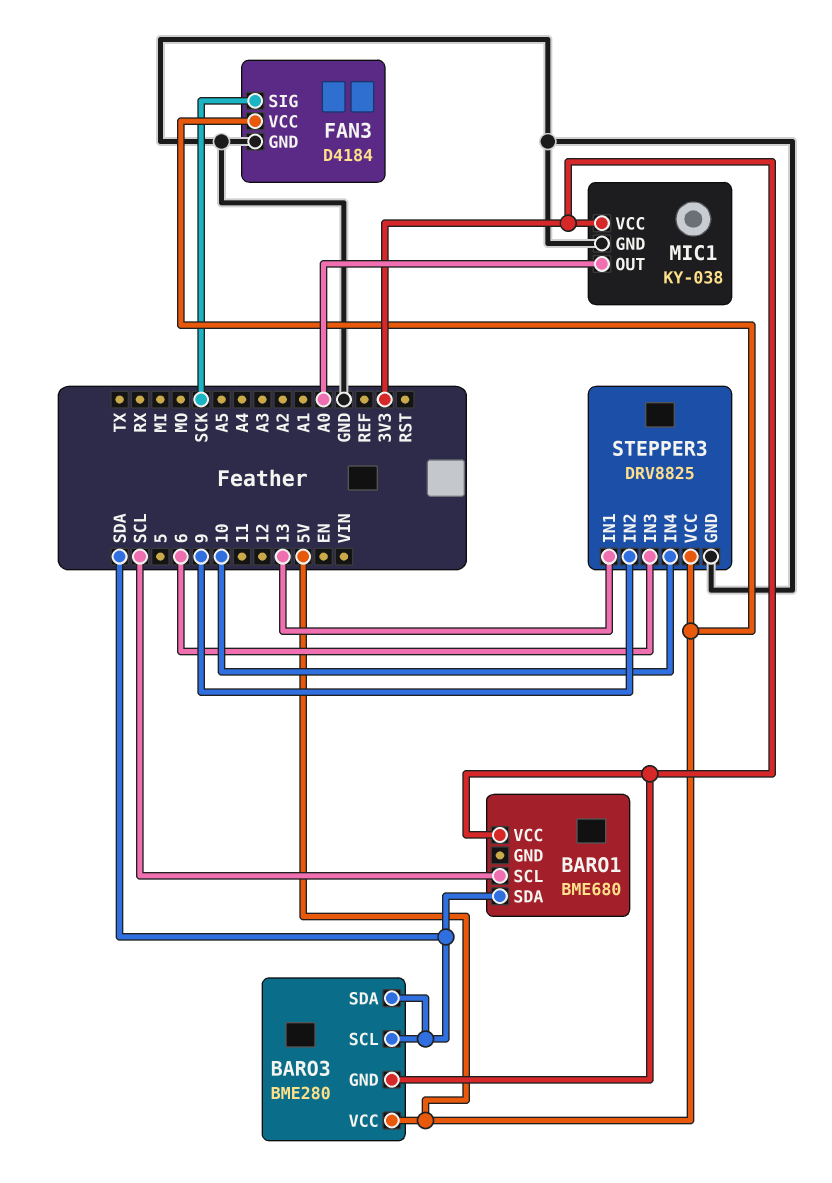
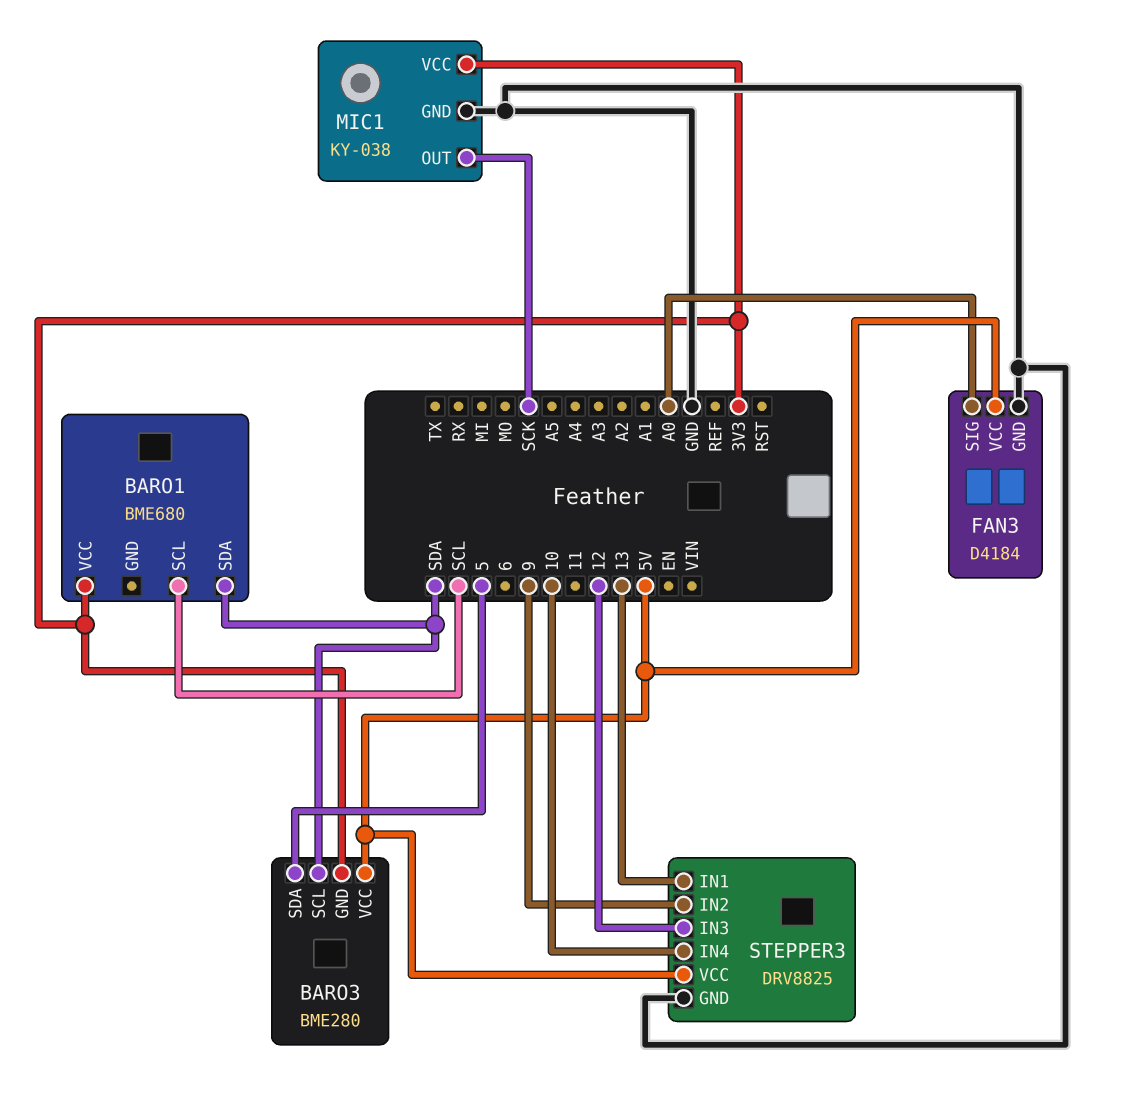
BARO3 pin SDA: SDA -> 5
FAN3 pin SIG: SCK -> A0
MIC1 pin OUT: A0 -> SCK
STEPPER3 pin IN3: 6 -> 12

